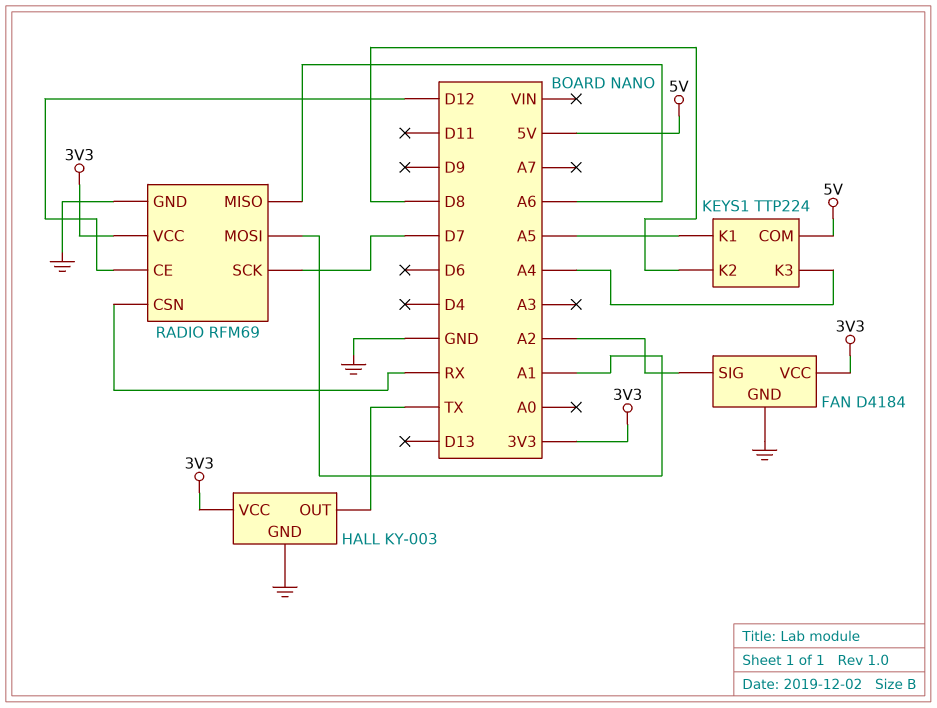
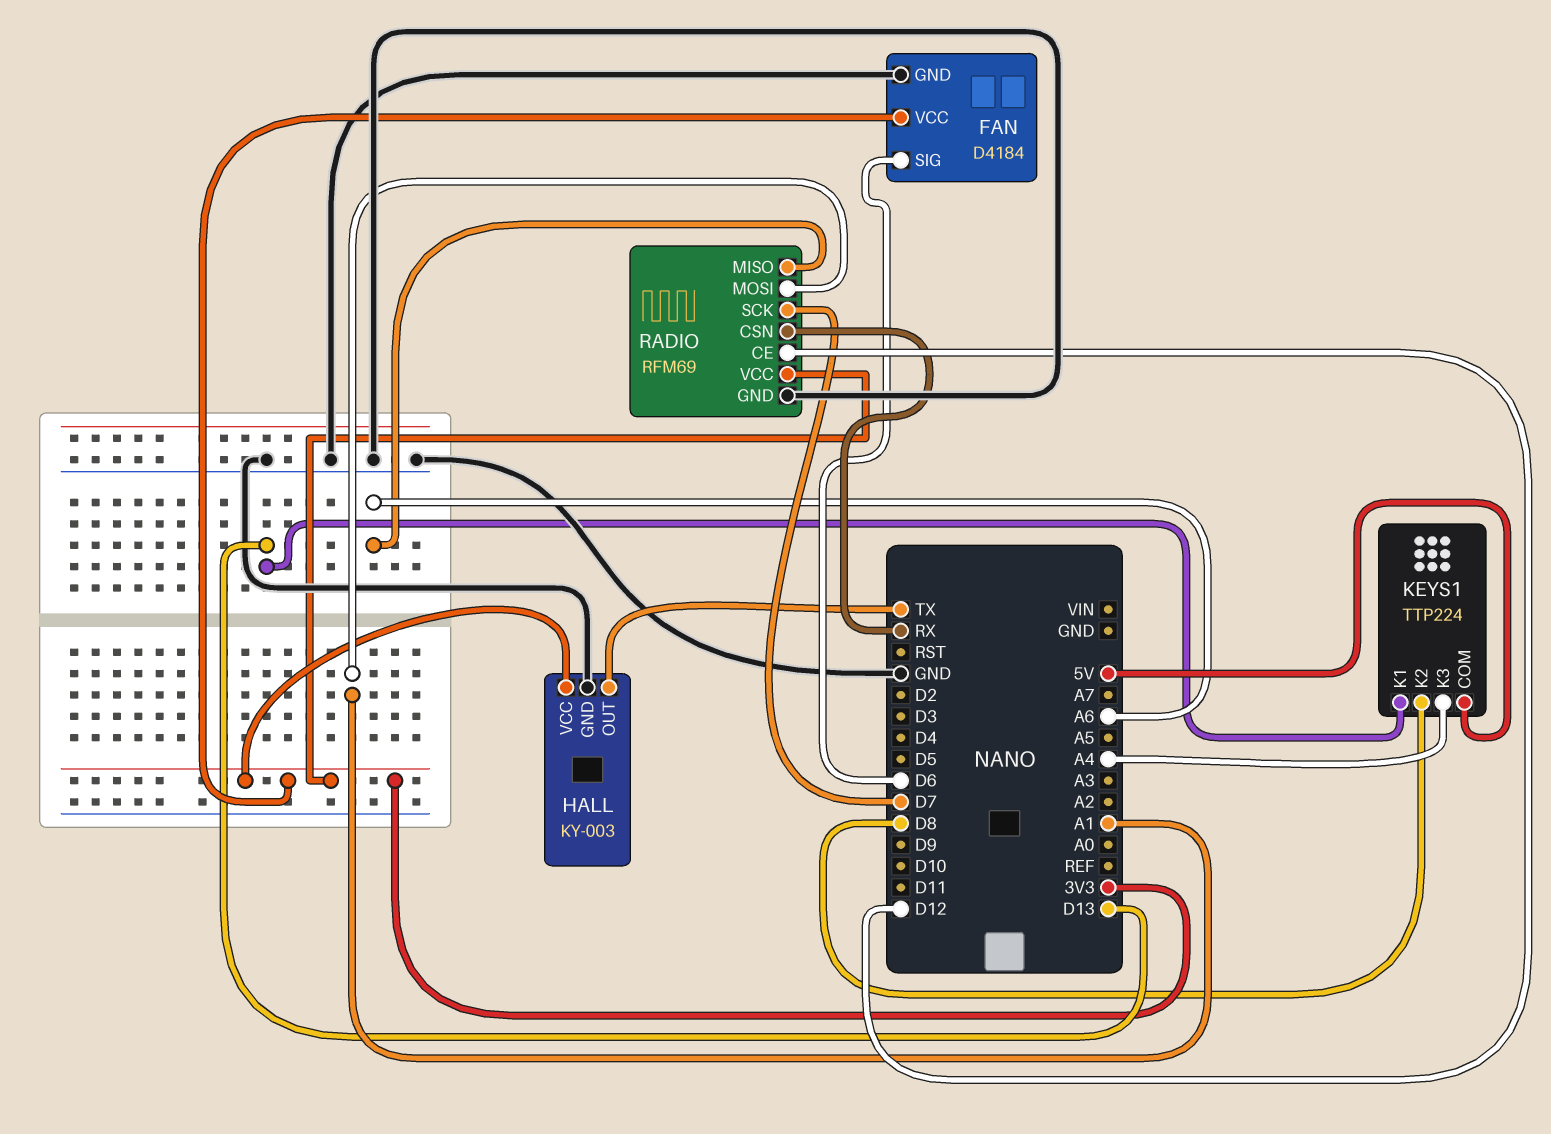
FAN pin SIG: A2 -> D6
KEYS1 pin K1: A5 -> D13

